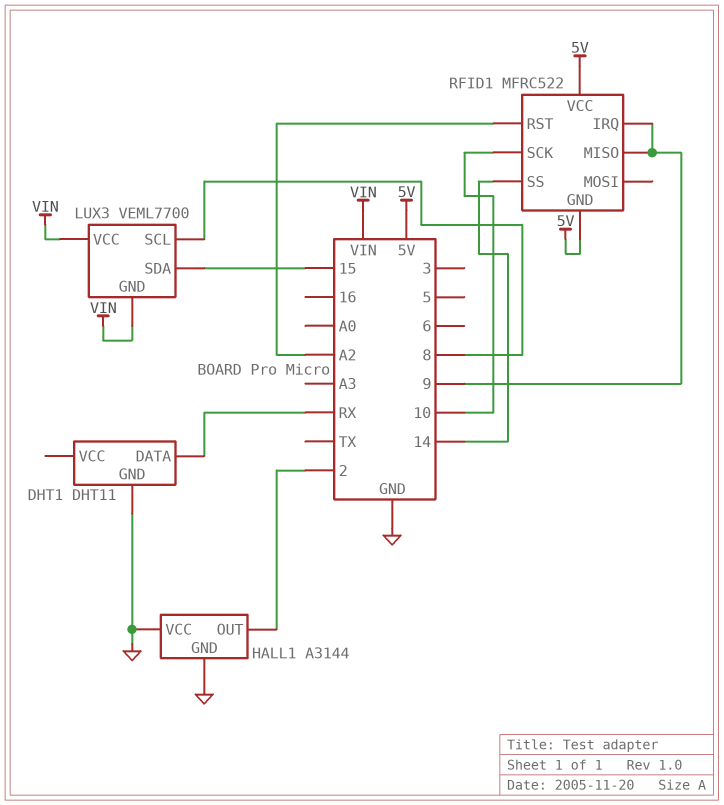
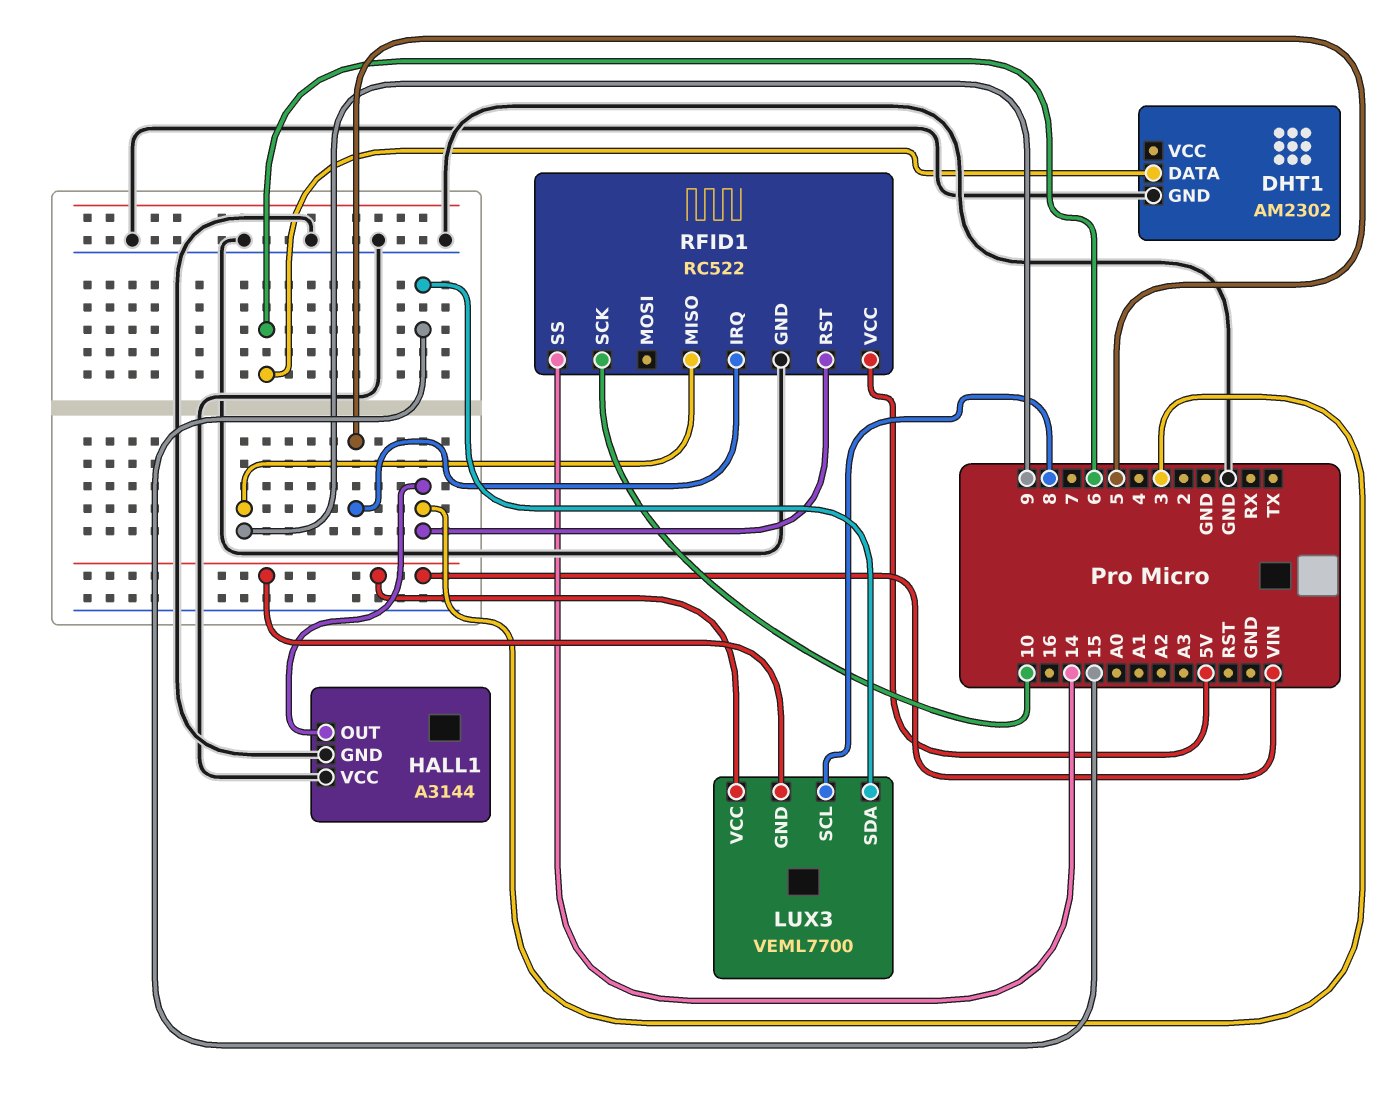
DHT1: DHT11 -> AM2302
DHT1 pin DATA: RX -> 6
HALL1 pin OUT: 2 -> 3
RFID1: MFRC522 -> RC522
RFID1 pin GND: 5V -> GND
RFID1 pin IRQ: 9 -> 5
RFID1 pin RST: A2 -> 3

